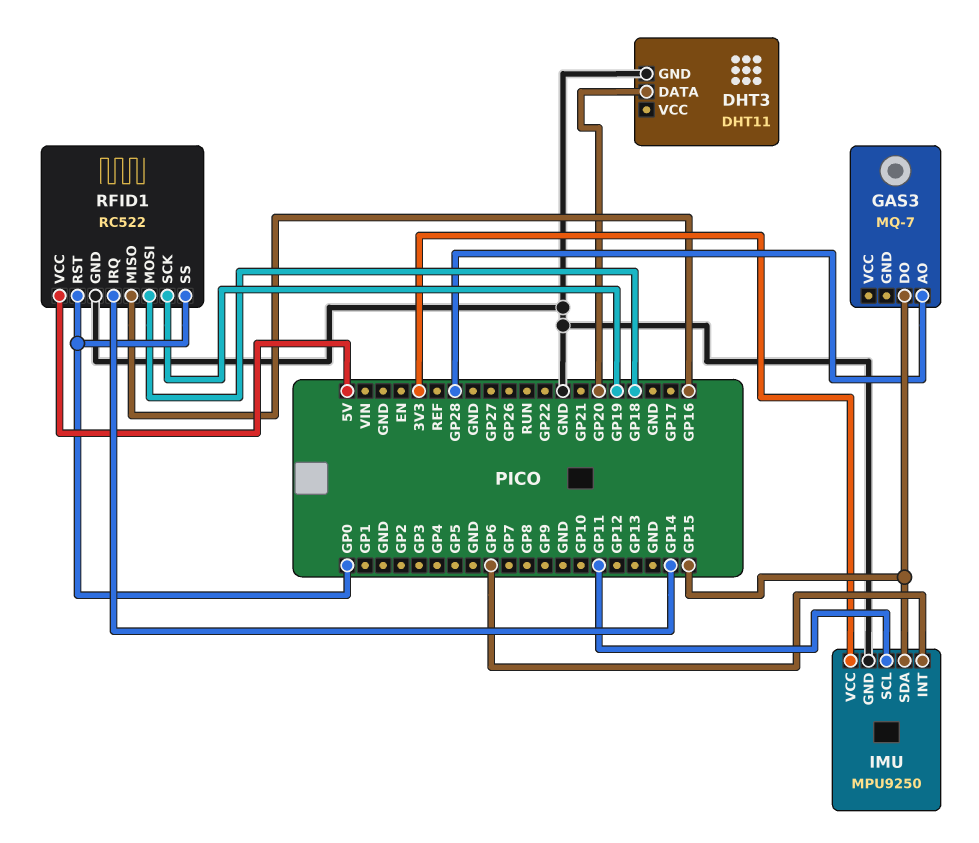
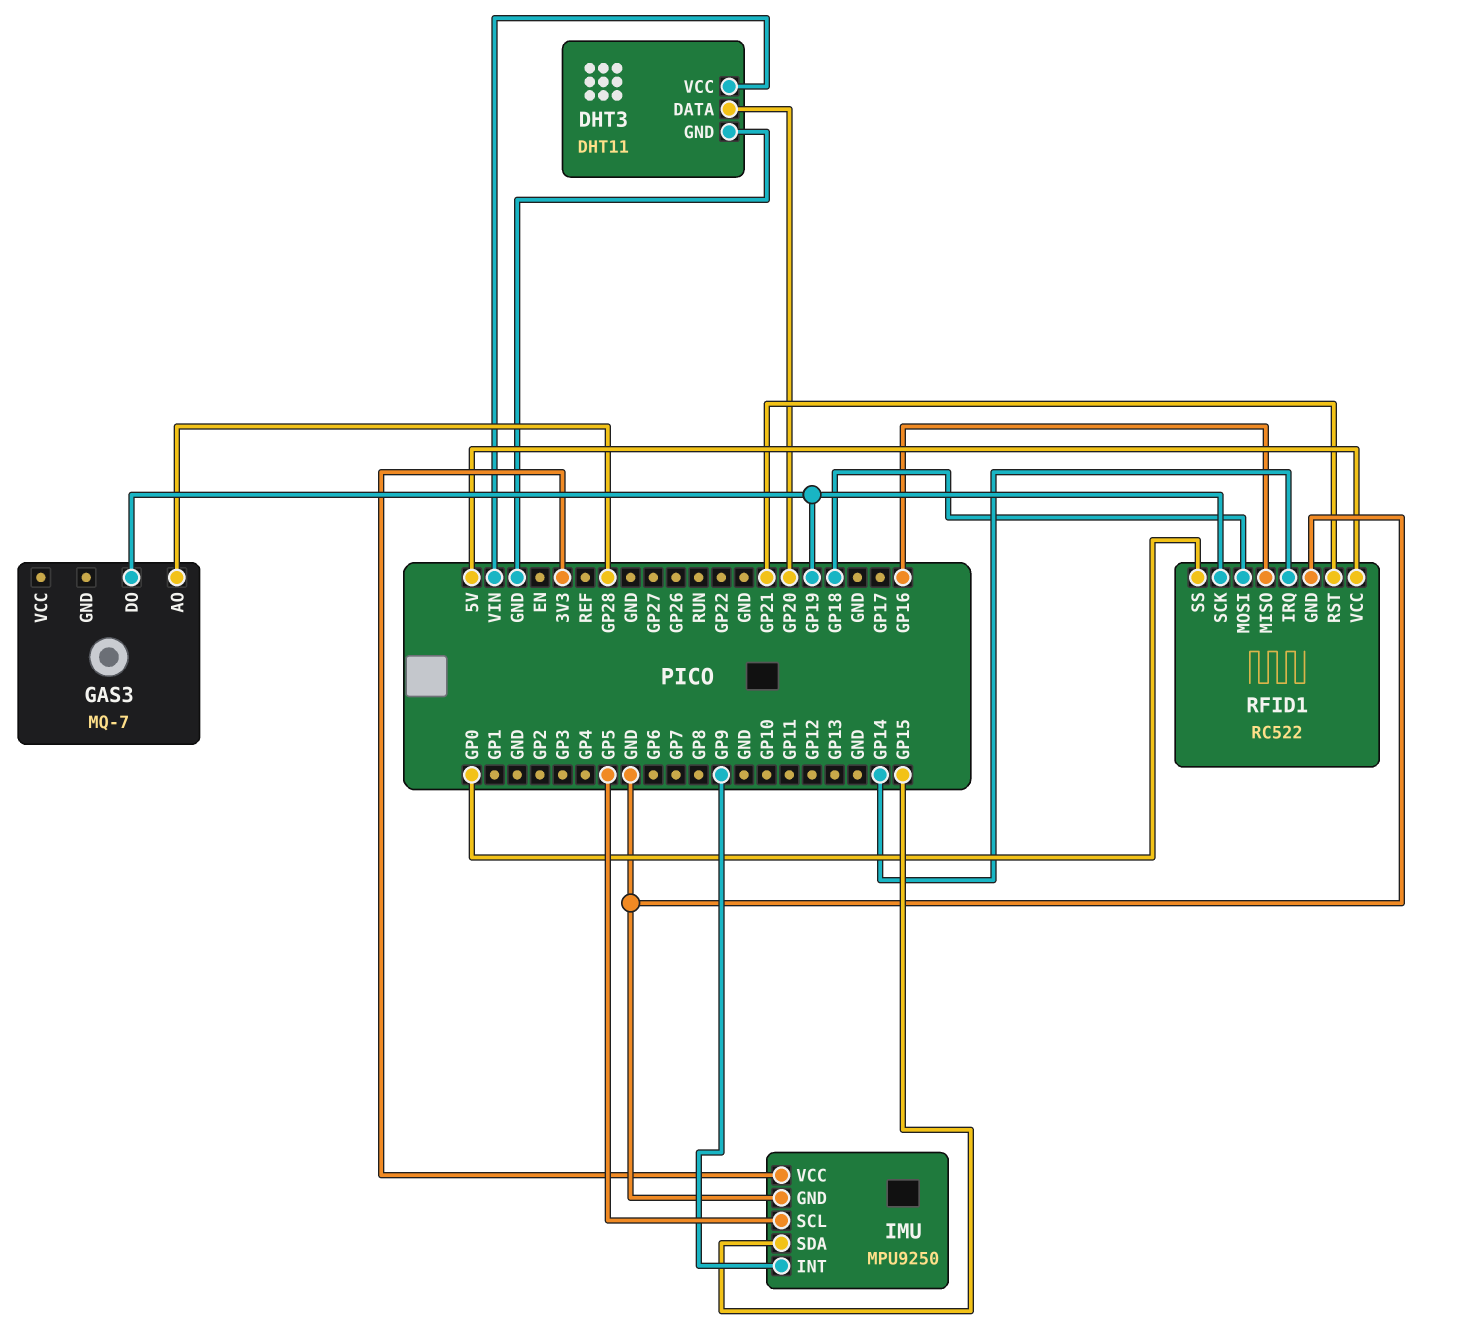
DHT3 pin VCC: none -> VIN
GAS3 pin DO: GP15 -> GP19
IMU pin INT: GP6 -> GP9
IMU pin SCL: GP11 -> GP5
RFID1 pin RST: GP0 -> GP21

